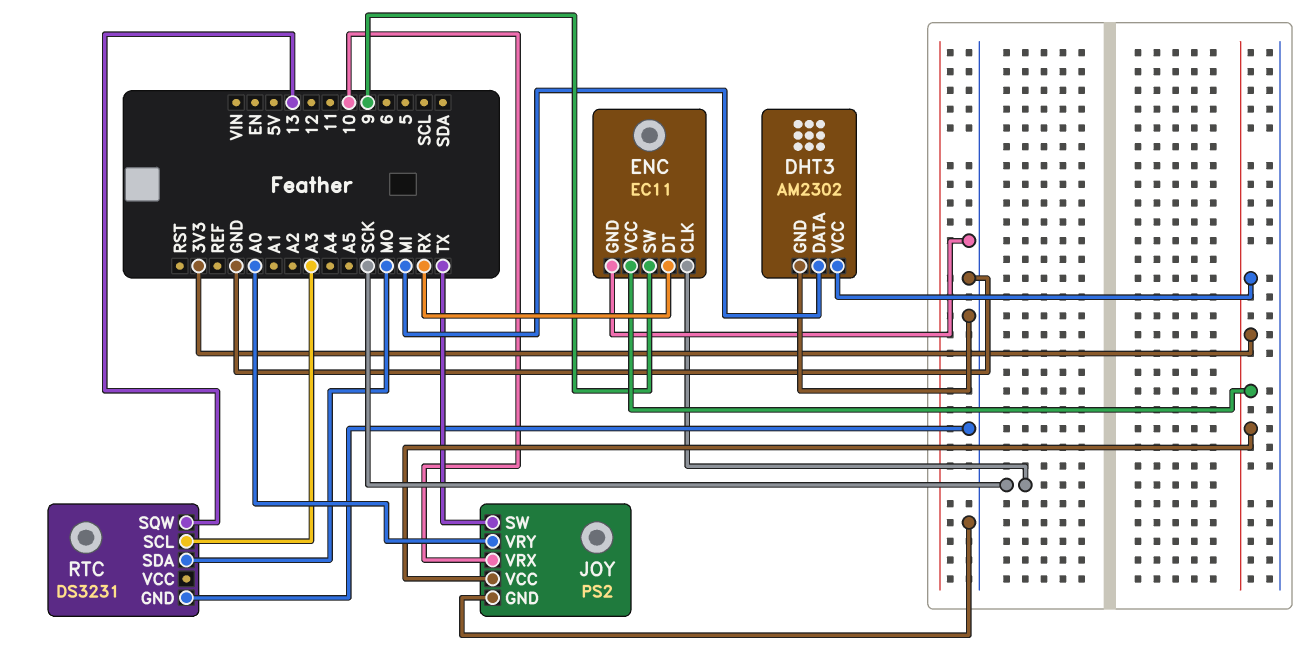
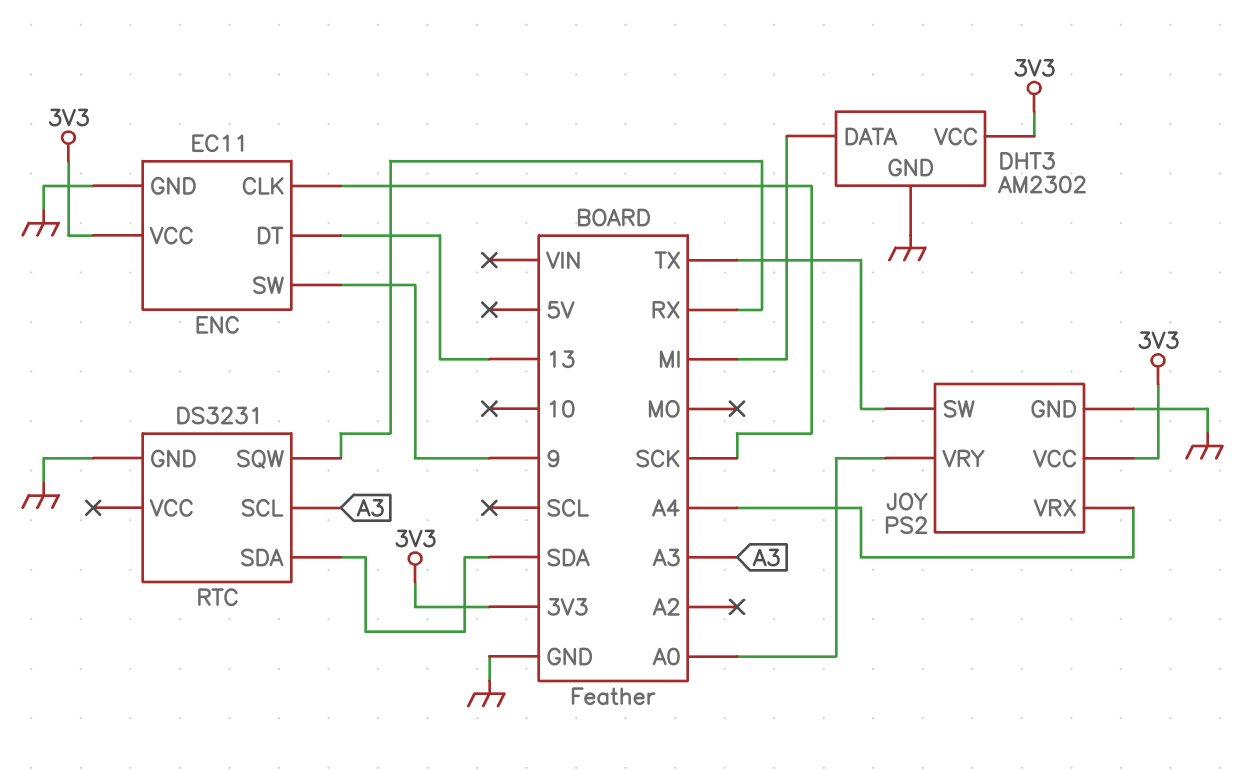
ENC pin DT: RX -> 13
JOY pin VRX: 10 -> A4
RTC pin SDA: MO -> SDA
RTC pin SQW: 13 -> RX

